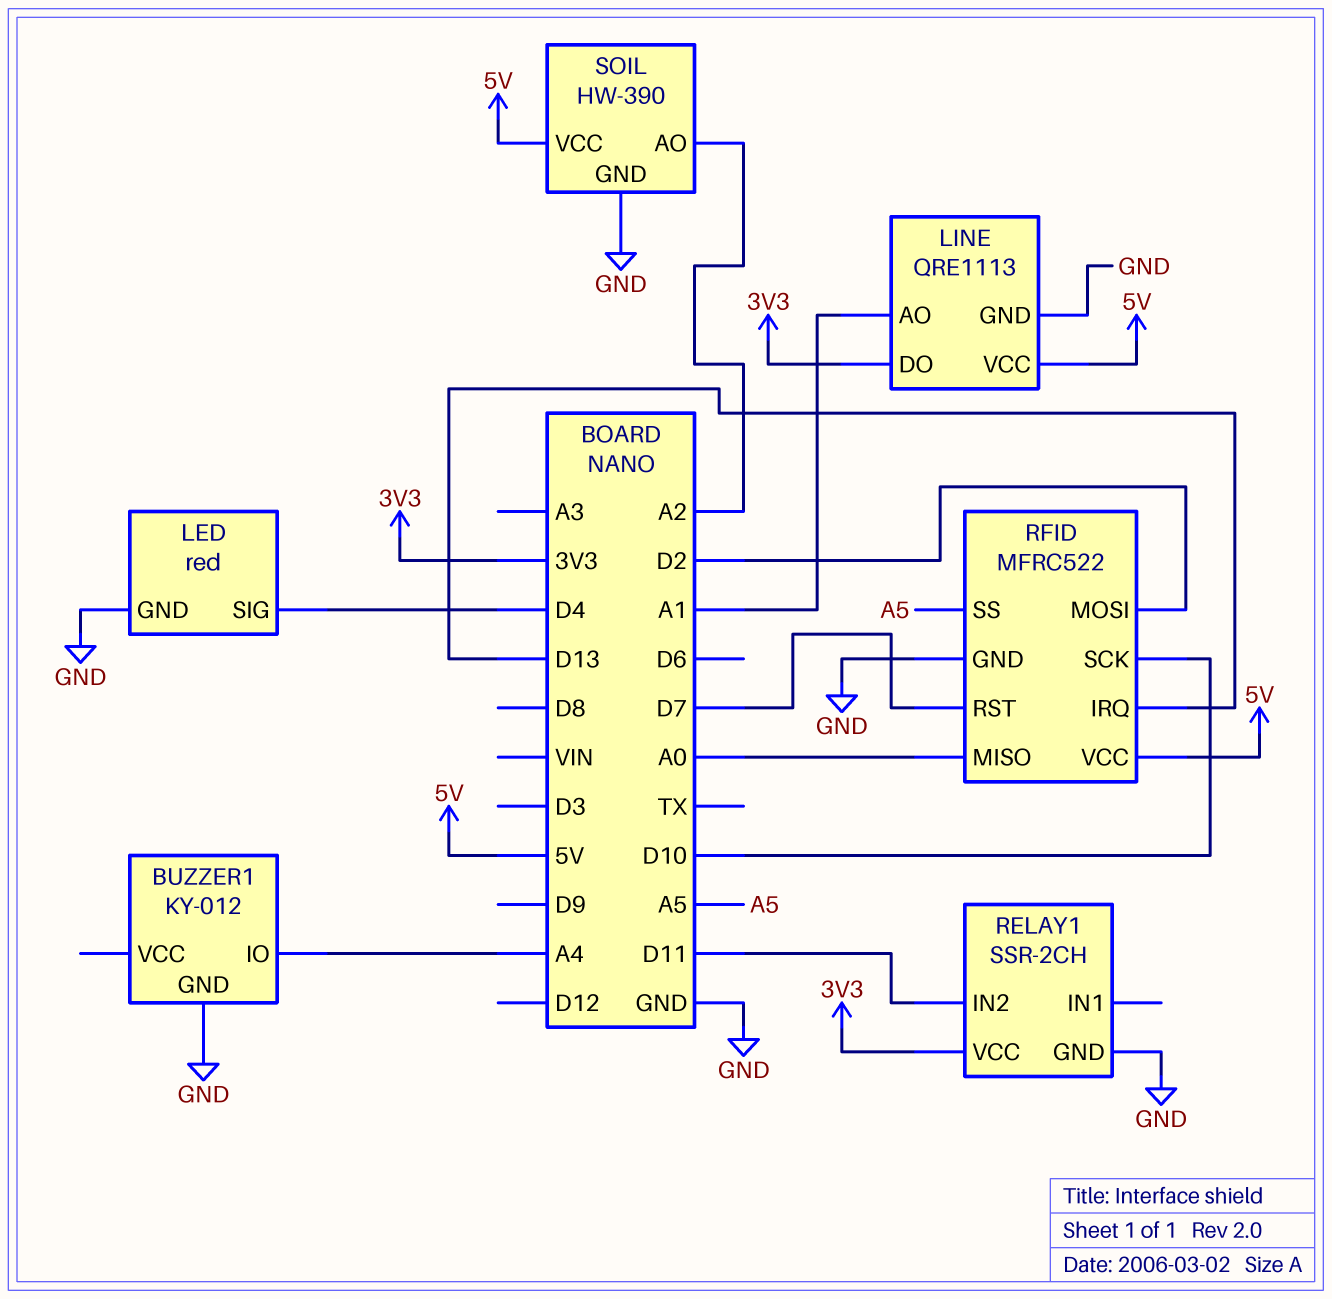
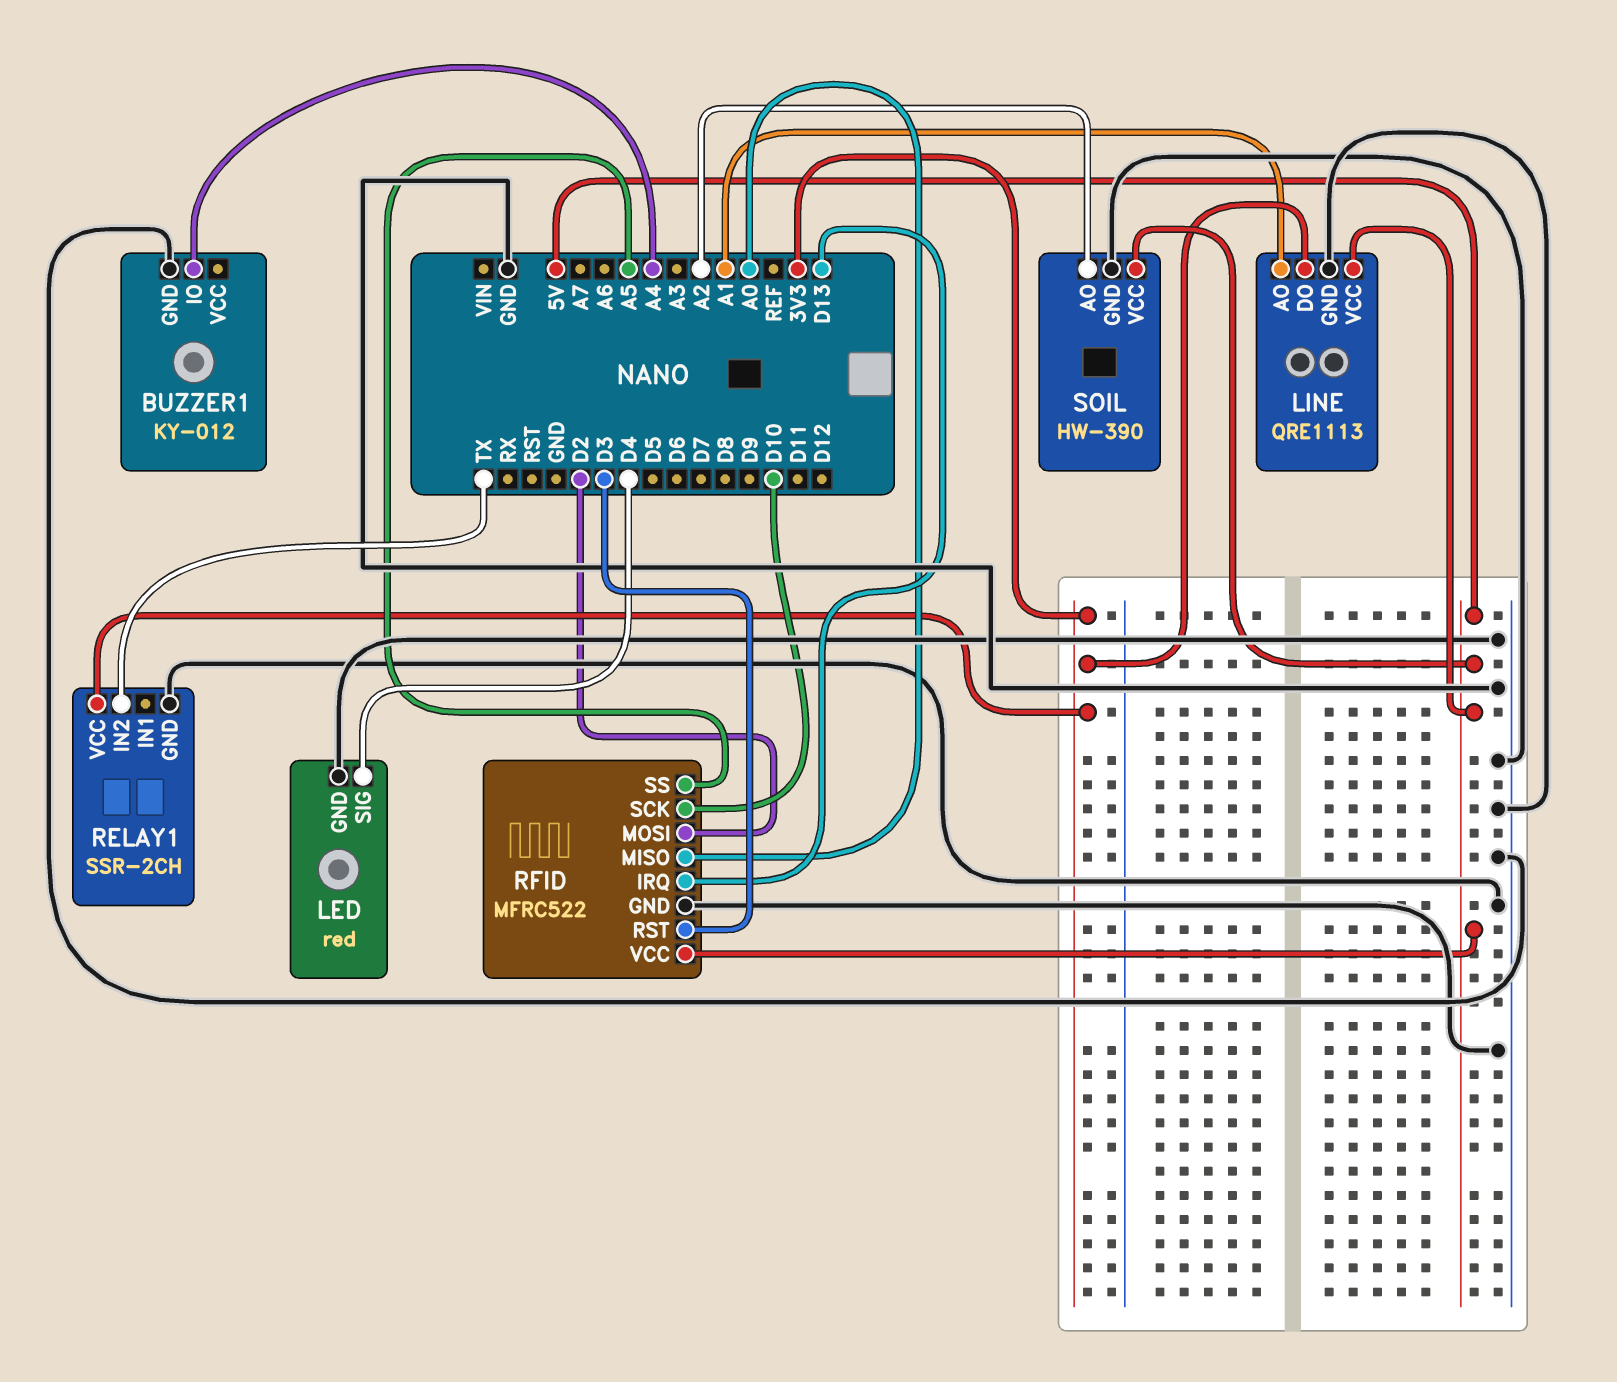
RELAY1 pin IN2: D11 -> TX
RFID pin RST: D7 -> D3

